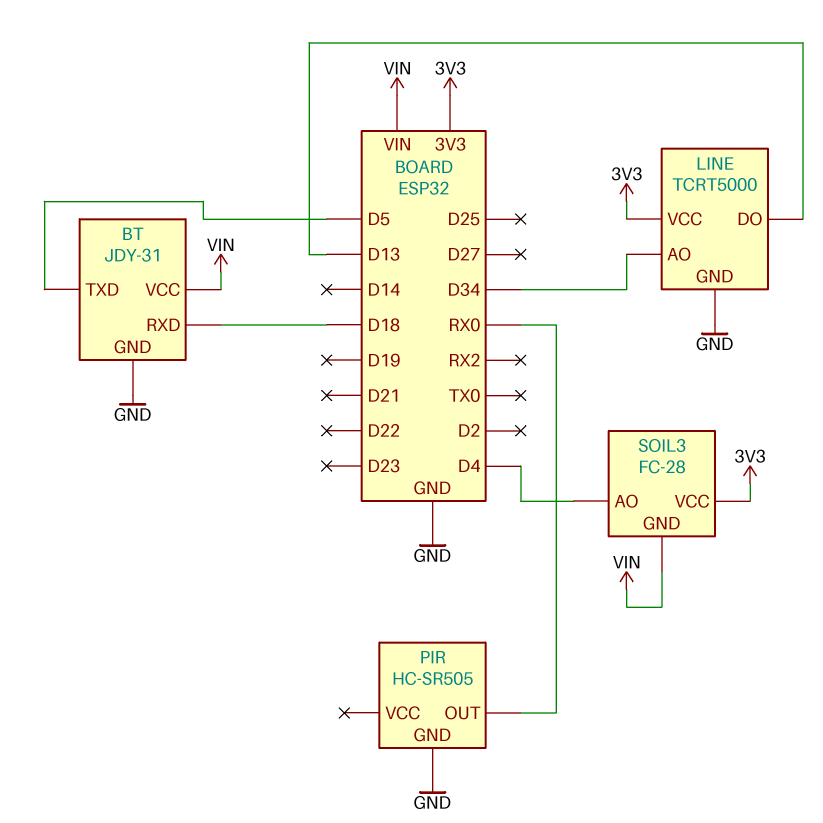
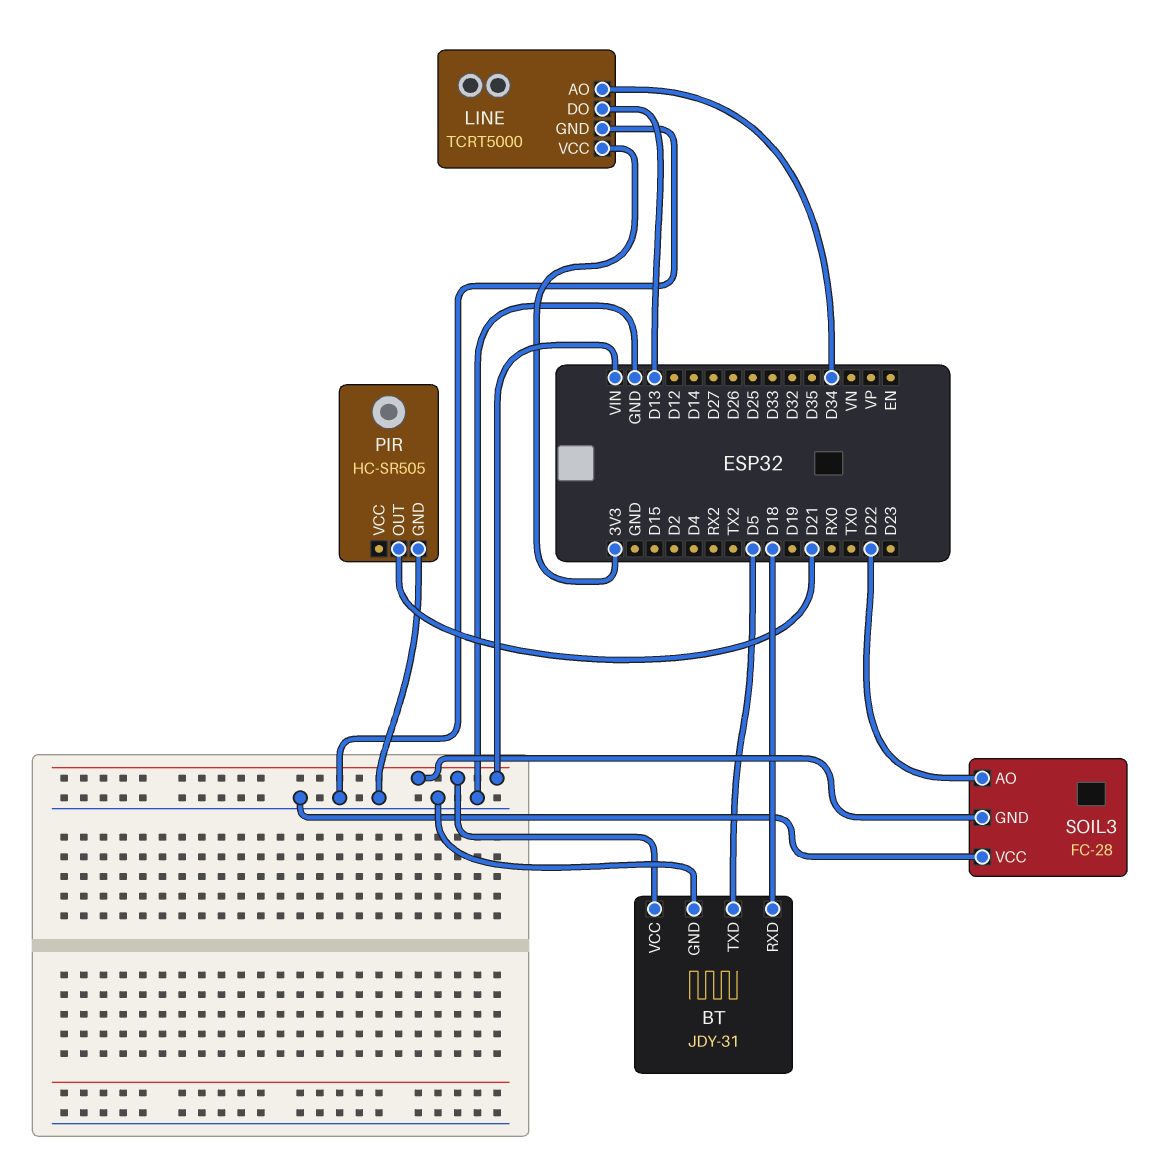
PIR pin OUT: RX0 -> D21
SOIL3 pin AO: D4 -> D22
SOIL3 pin VCC: 3V3 -> GND

